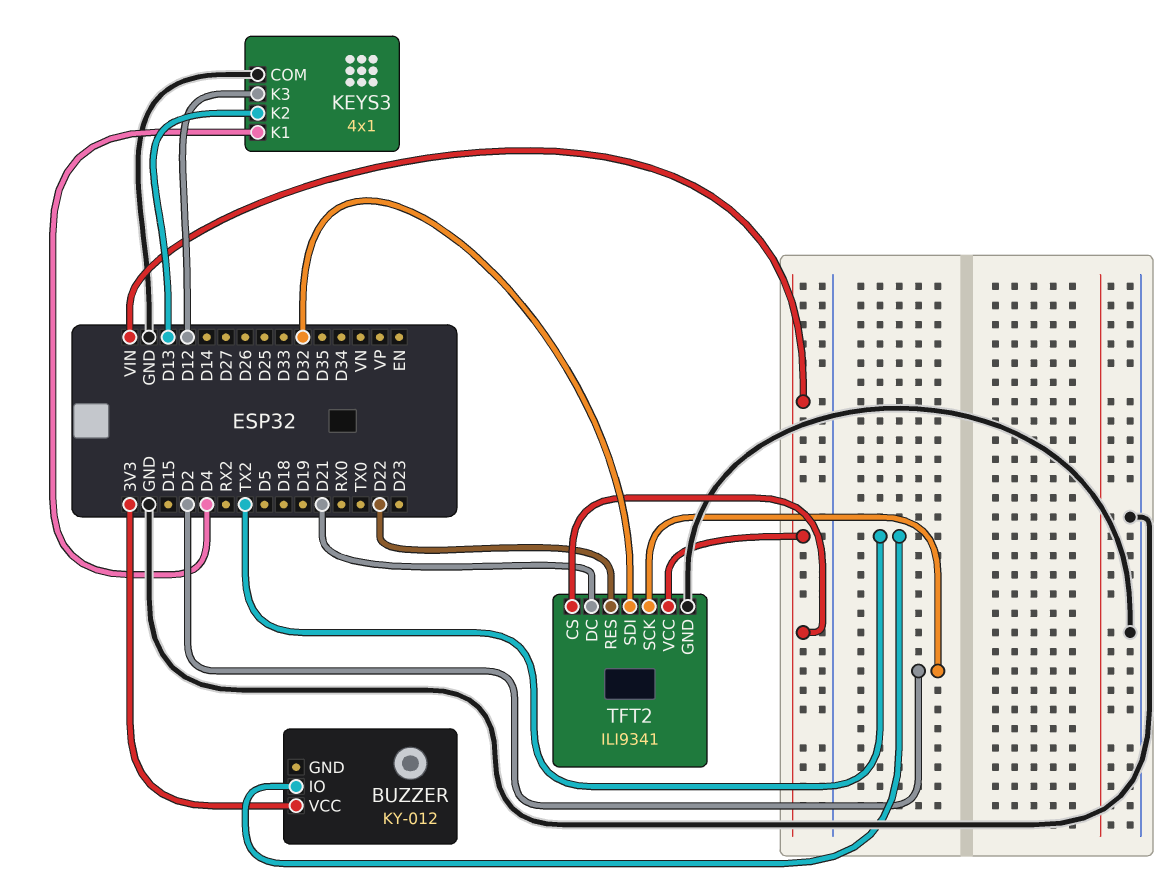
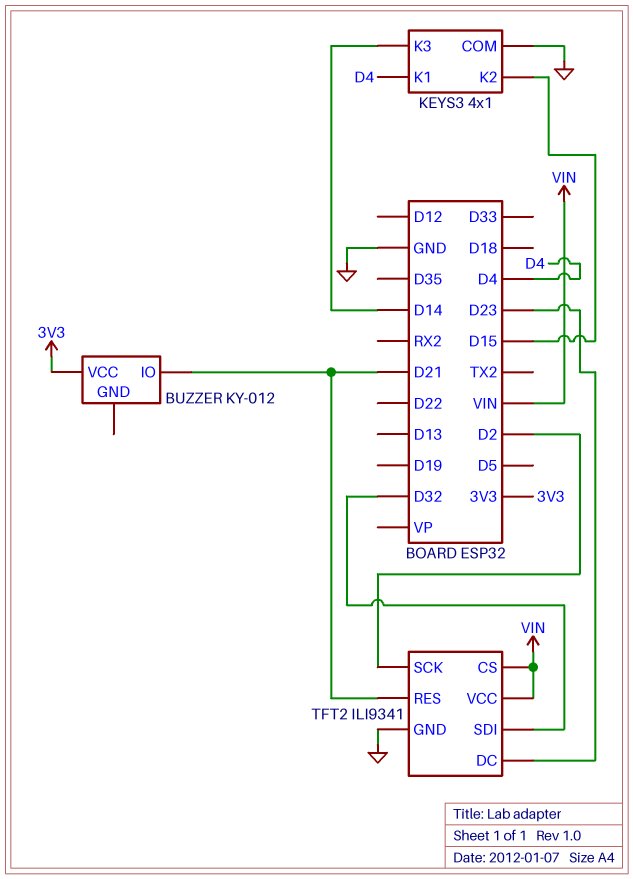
BUZZER pin IO: TX2 -> D21
KEYS3 pin K2: D13 -> D15
KEYS3 pin K3: D12 -> D14
TFT2 pin DC: D21 -> D23
TFT2 pin RES: D22 -> D21

